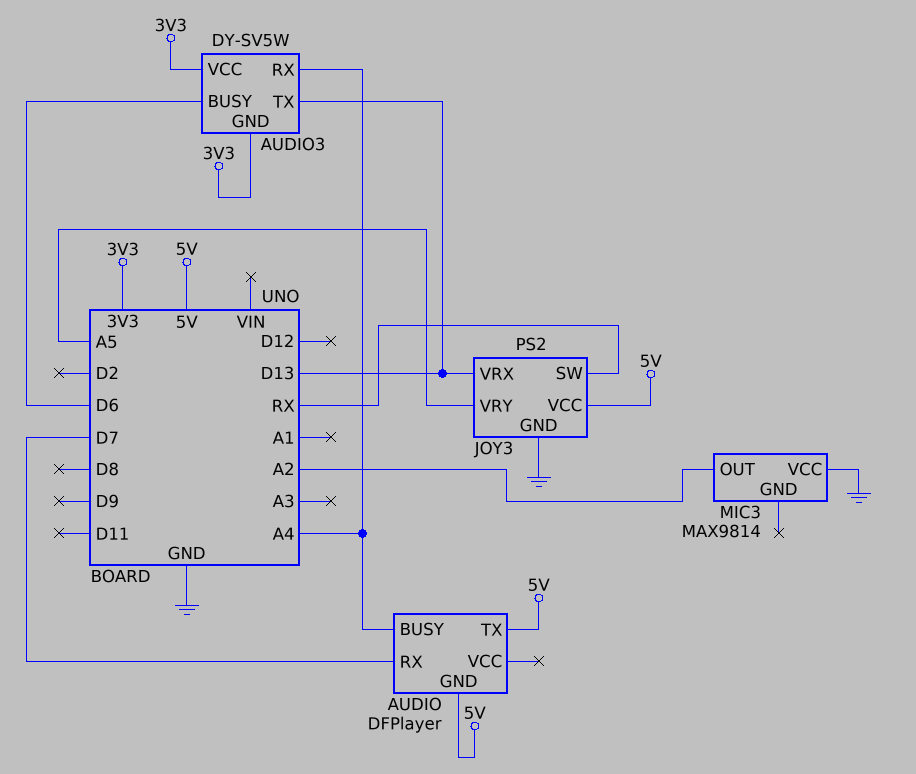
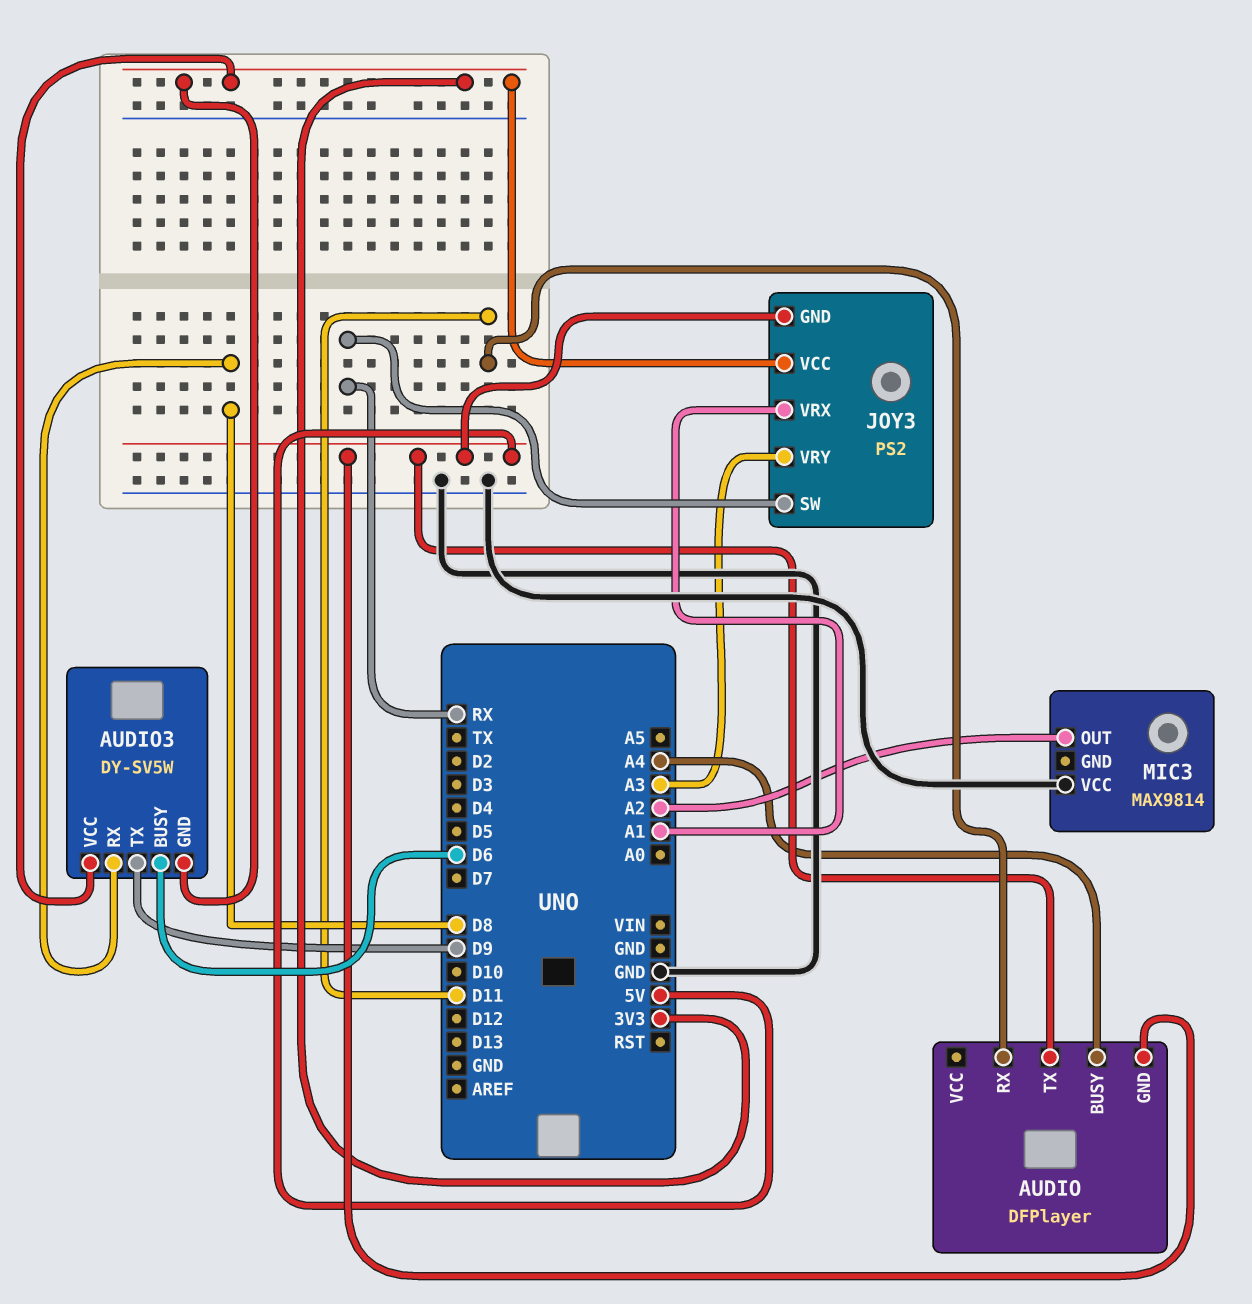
AUDIO pin RX: D7 -> D11
AUDIO3 pin RX: A4 -> D8
AUDIO3 pin TX: D13 -> D9
JOY3 pin GND: GND -> 5V
JOY3 pin VCC: 5V -> 3V3
JOY3 pin VRX: D13 -> A1
JOY3 pin VRY: A5 -> A3

